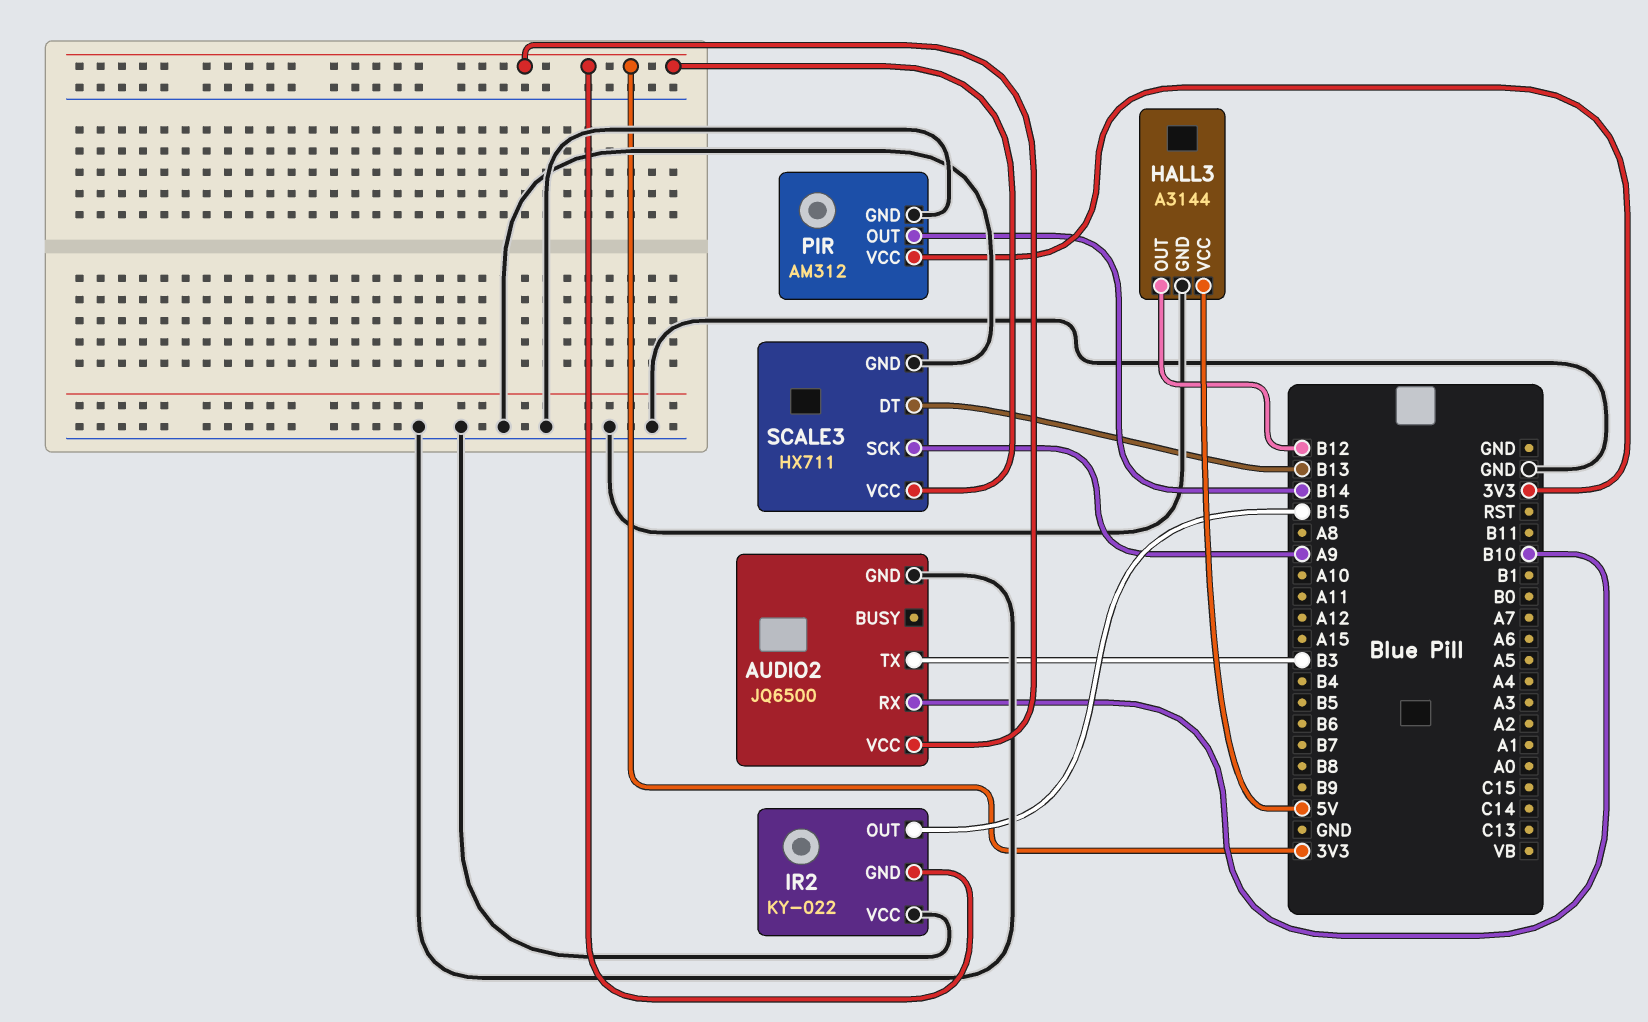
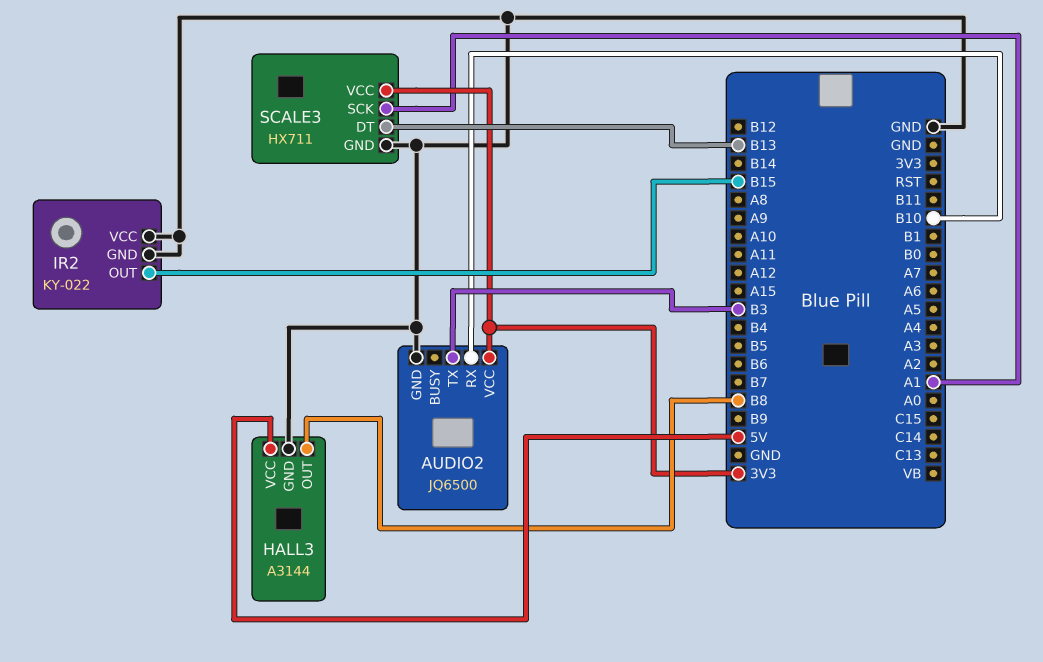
HALL3 pin OUT: B12 -> B8
IR2 pin GND: 3V3 -> GND
PIR: AM312 -> none
PIR pin GND: GND -> none
PIR pin OUT: B14 -> none
PIR pin VCC: 3V3 -> none
SCALE3 pin SCK: A9 -> A1

